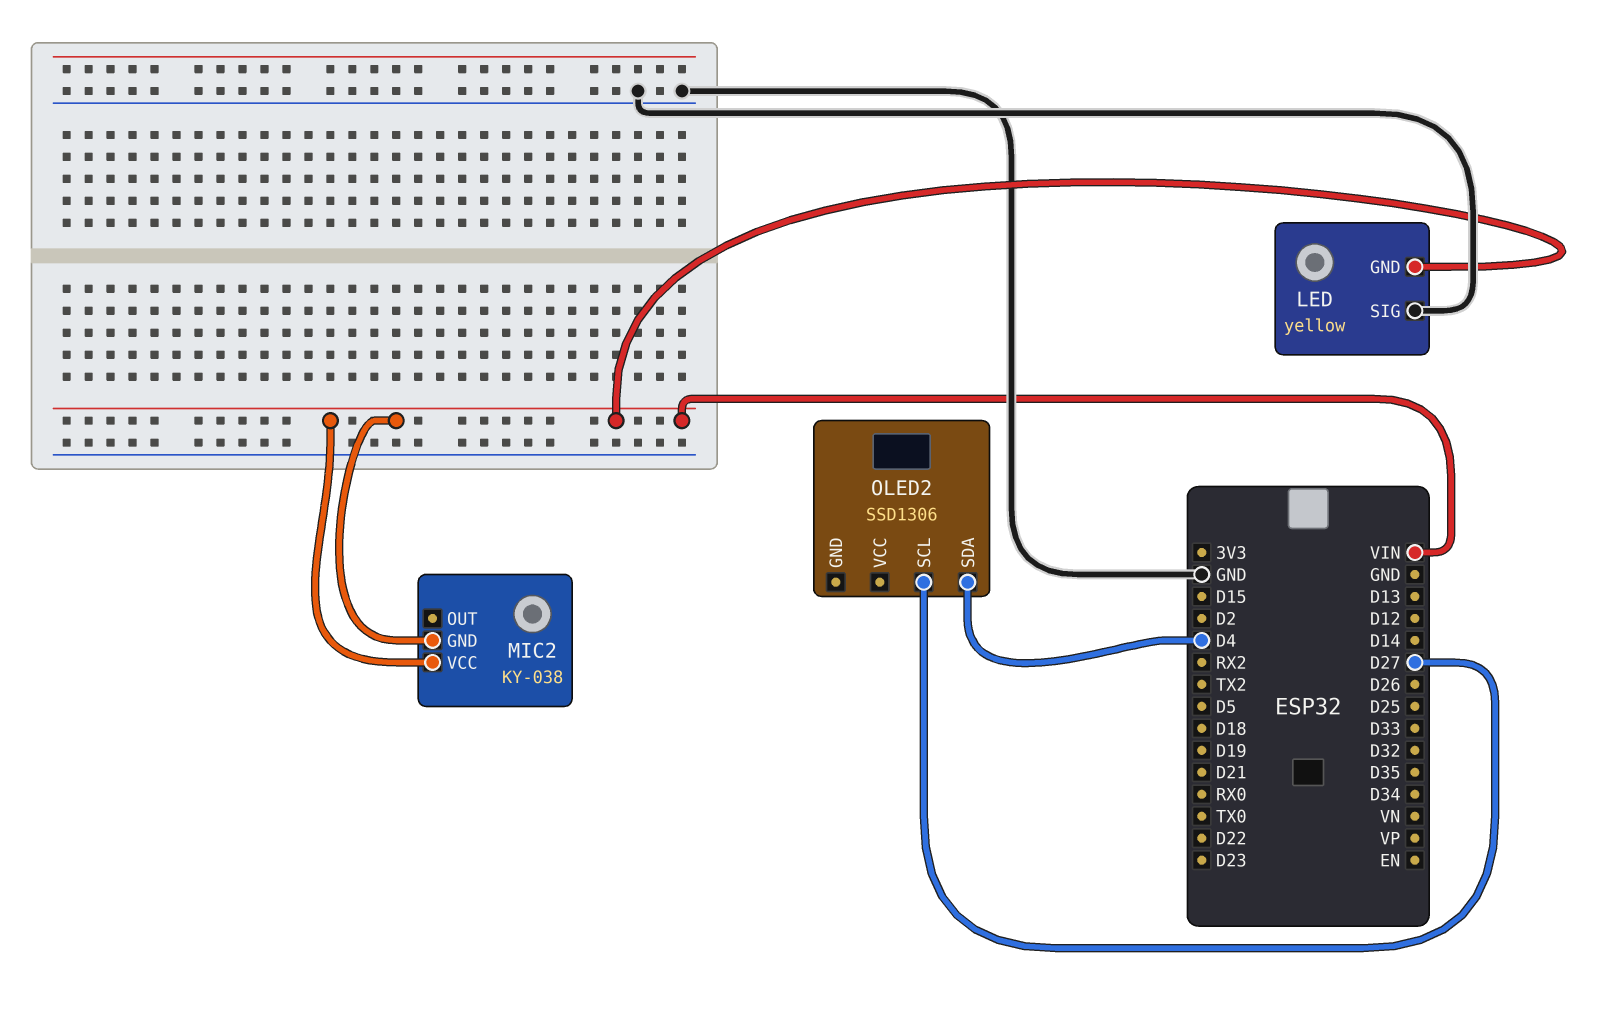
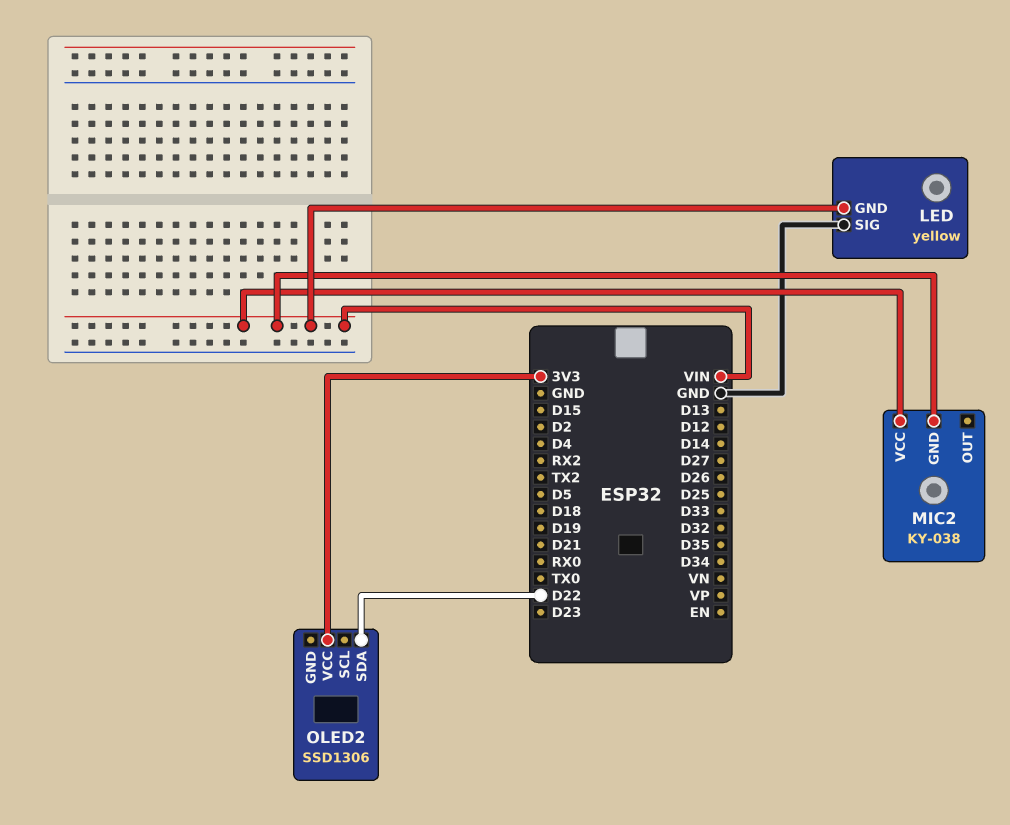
OLED2 pin SCL: D27 -> none
OLED2 pin SDA: D4 -> D22
OLED2 pin VCC: none -> 3V3

